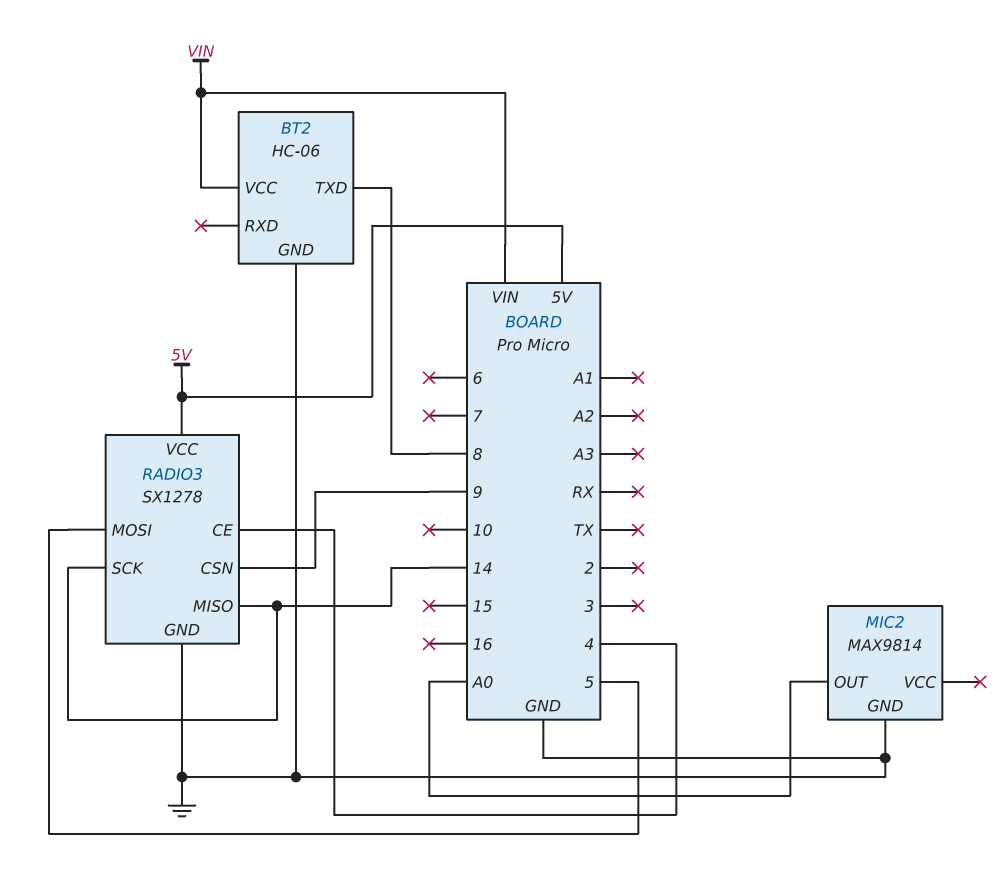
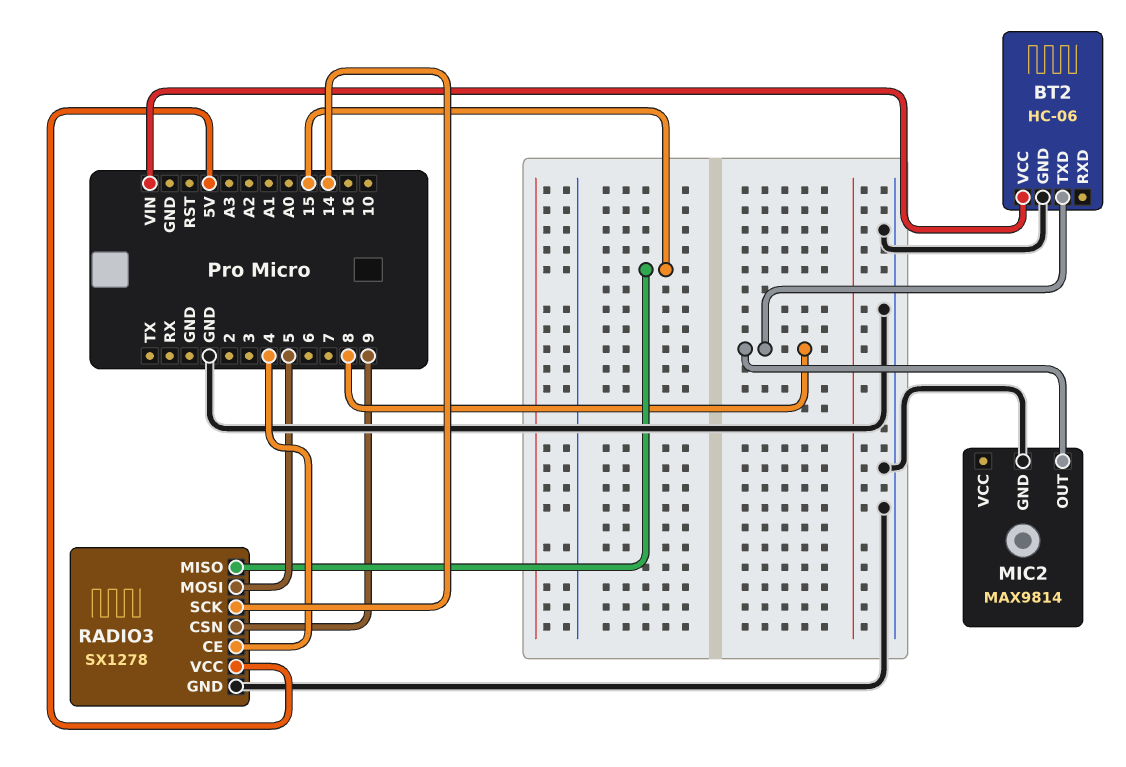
MIC2 pin OUT: A0 -> 8
RADIO3 pin MISO: 14 -> 15

